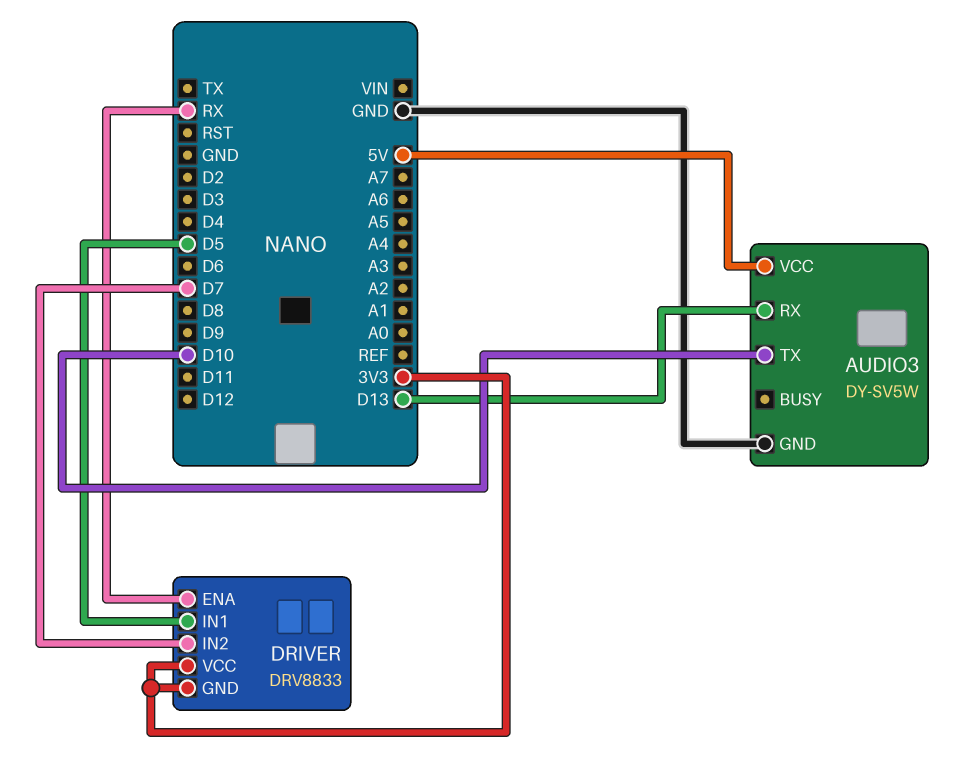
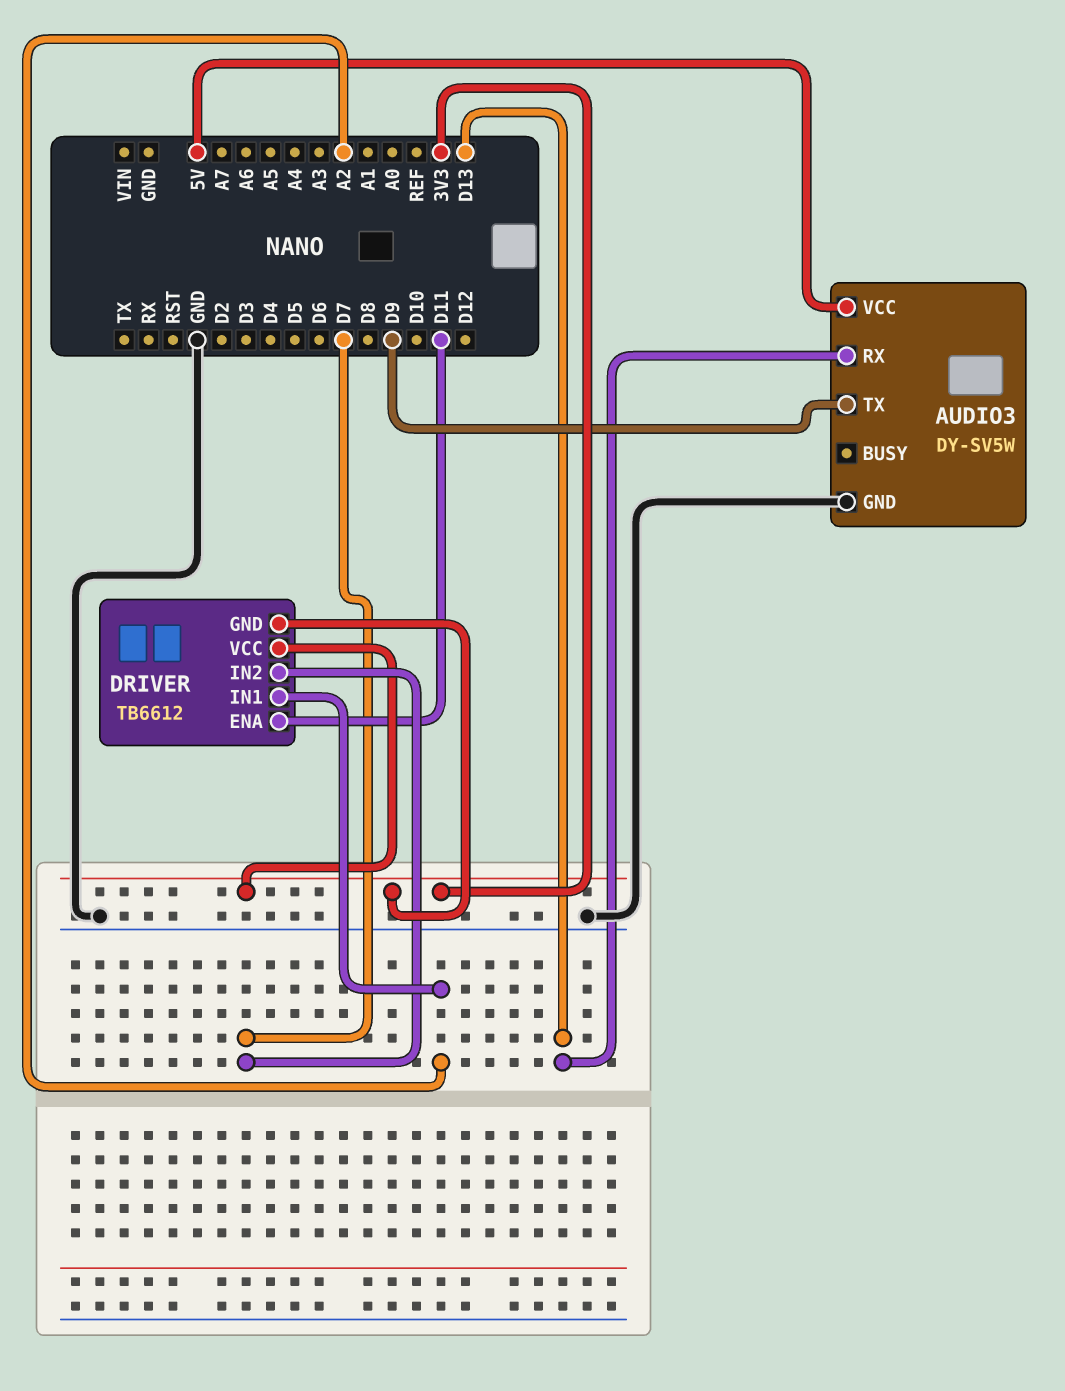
AUDIO3 pin TX: D10 -> D9
DRIVER: DRV8833 -> TB6612
DRIVER pin ENA: RX -> D11
DRIVER pin IN1: D5 -> A2

